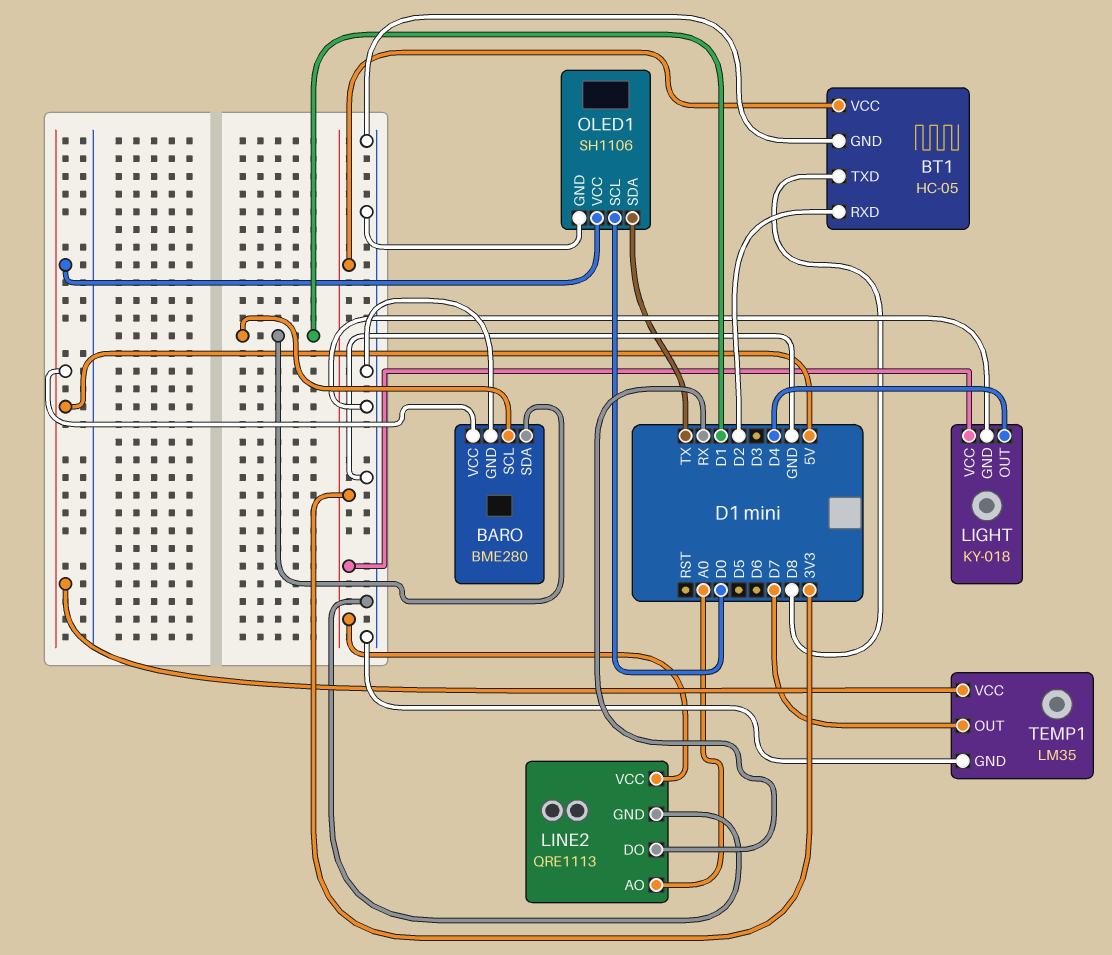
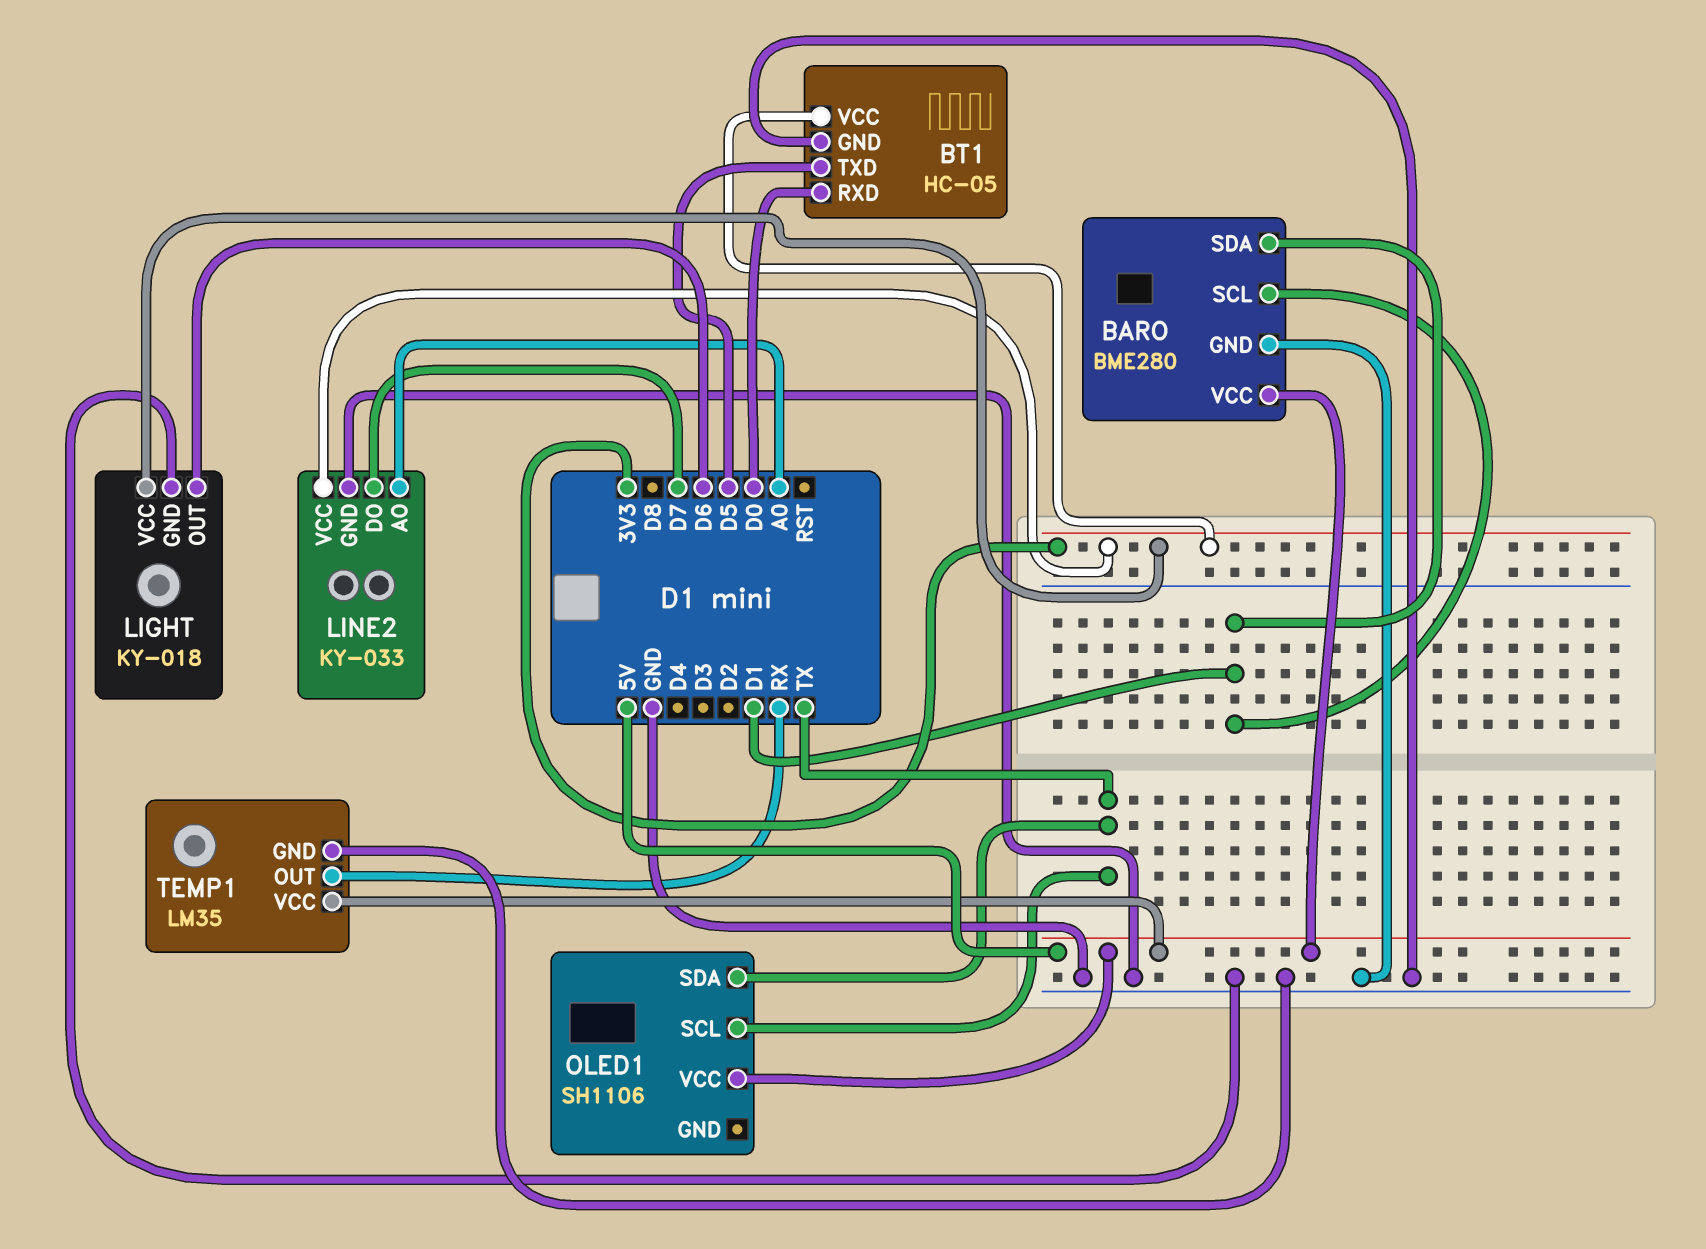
BT1 pin RXD: D2 -> D0
BT1 pin TXD: D8 -> D5
LIGHT pin OUT: D4 -> D6
LINE2: QRE1113 -> KY-033
LINE2 pin DO: RX -> D7
OLED1 pin GND: GND -> none
OLED1 pin SCL: D0 -> TX
TEMP1 pin OUT: D7 -> RX

